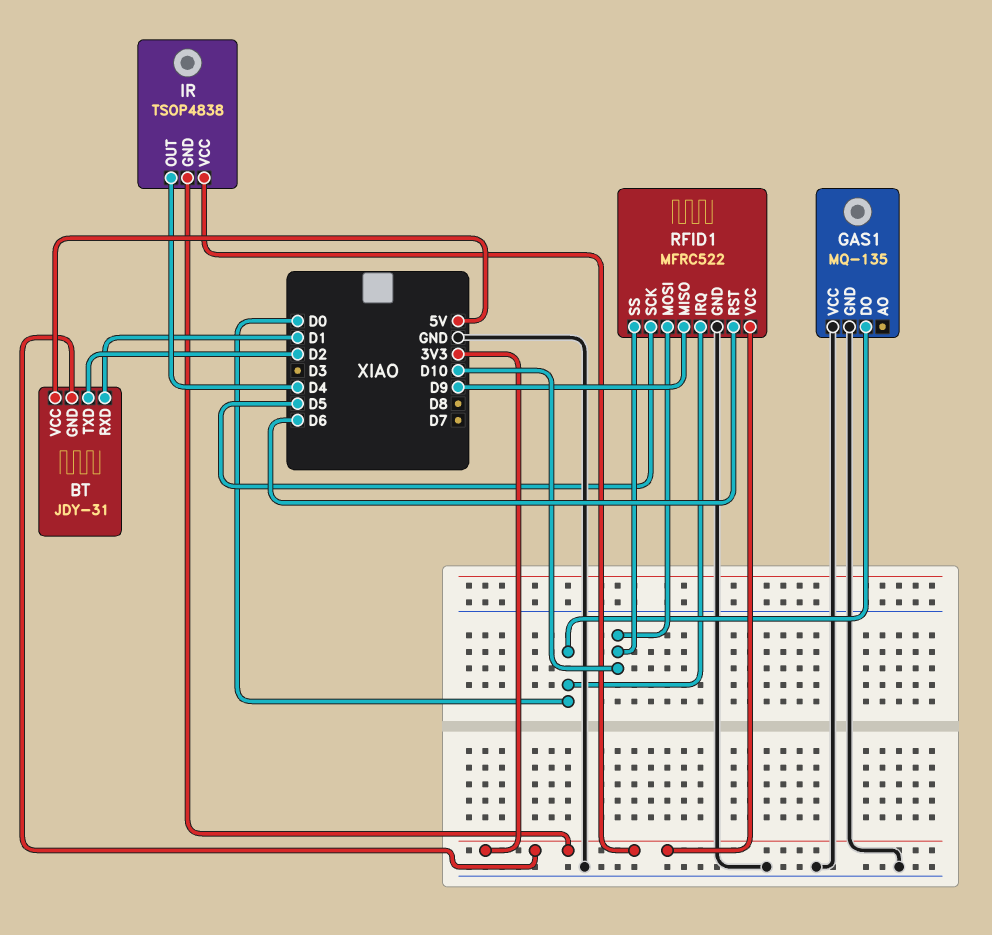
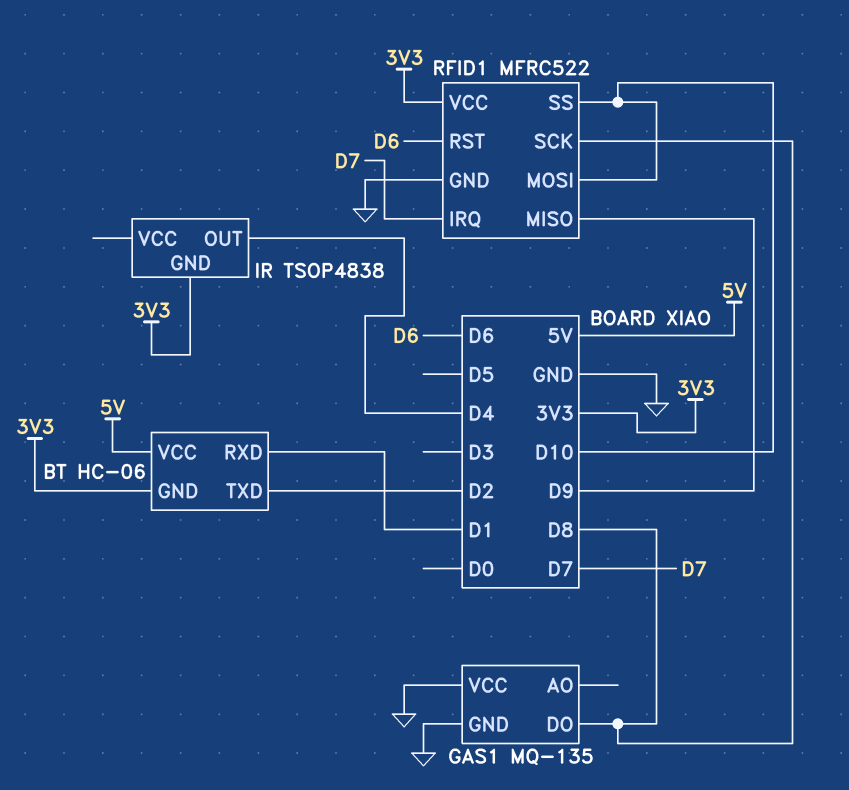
BT: JDY-31 -> HC-06
GAS1 pin DO: D0 -> D8
IR pin VCC: 3V3 -> none
RFID1 pin IRQ: D0 -> D7
RFID1 pin SCK: D5 -> D8

